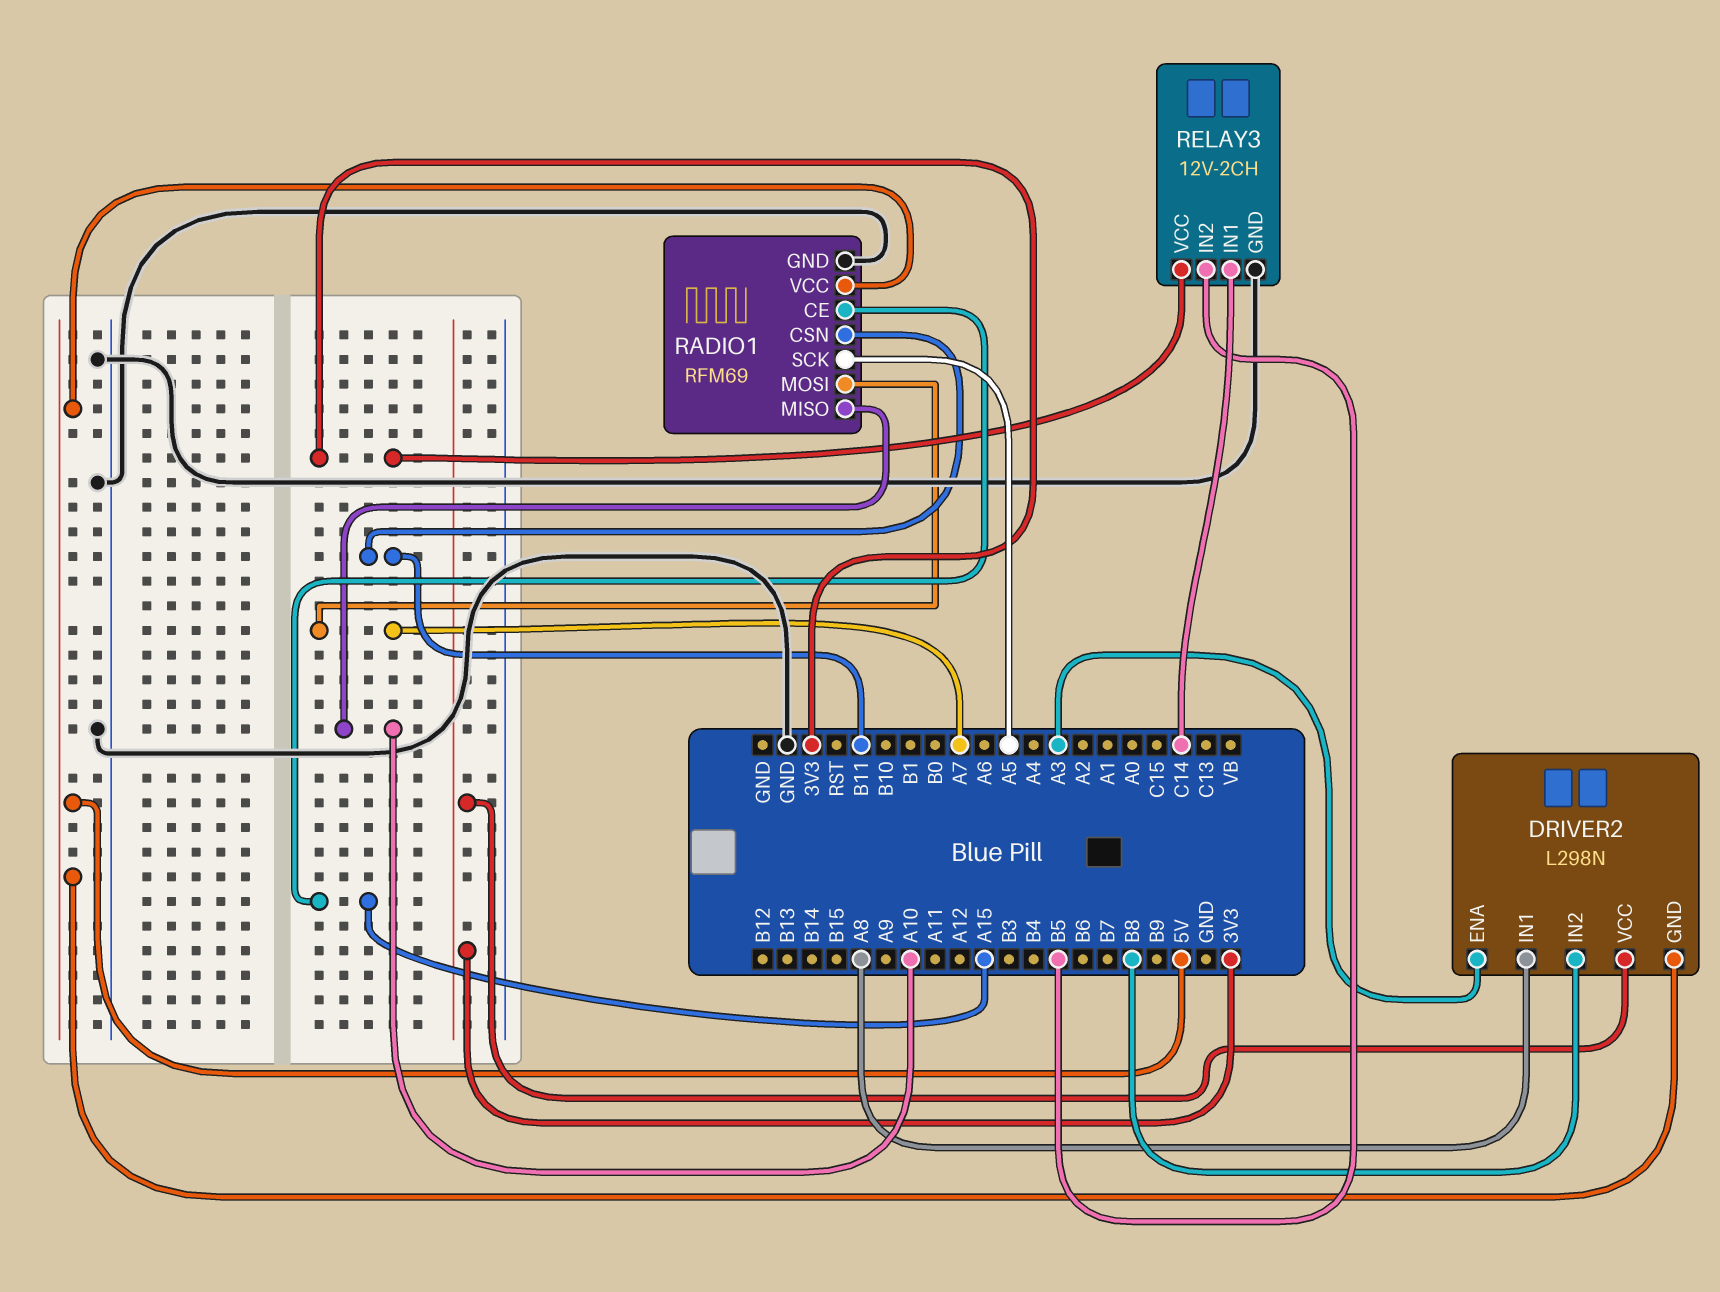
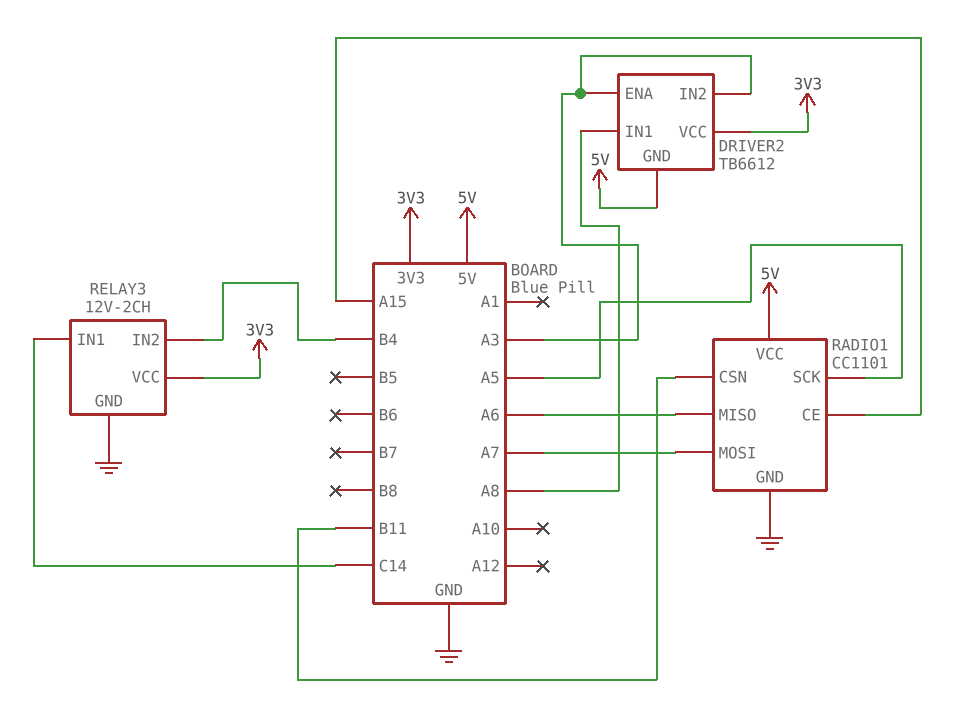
DRIVER2: L298N -> TB6612
DRIVER2 pin IN2: B8 -> A3
RADIO1: RFM69 -> CC1101
RADIO1 pin MISO: A10 -> A6
RELAY3 pin IN2: B5 -> B4

